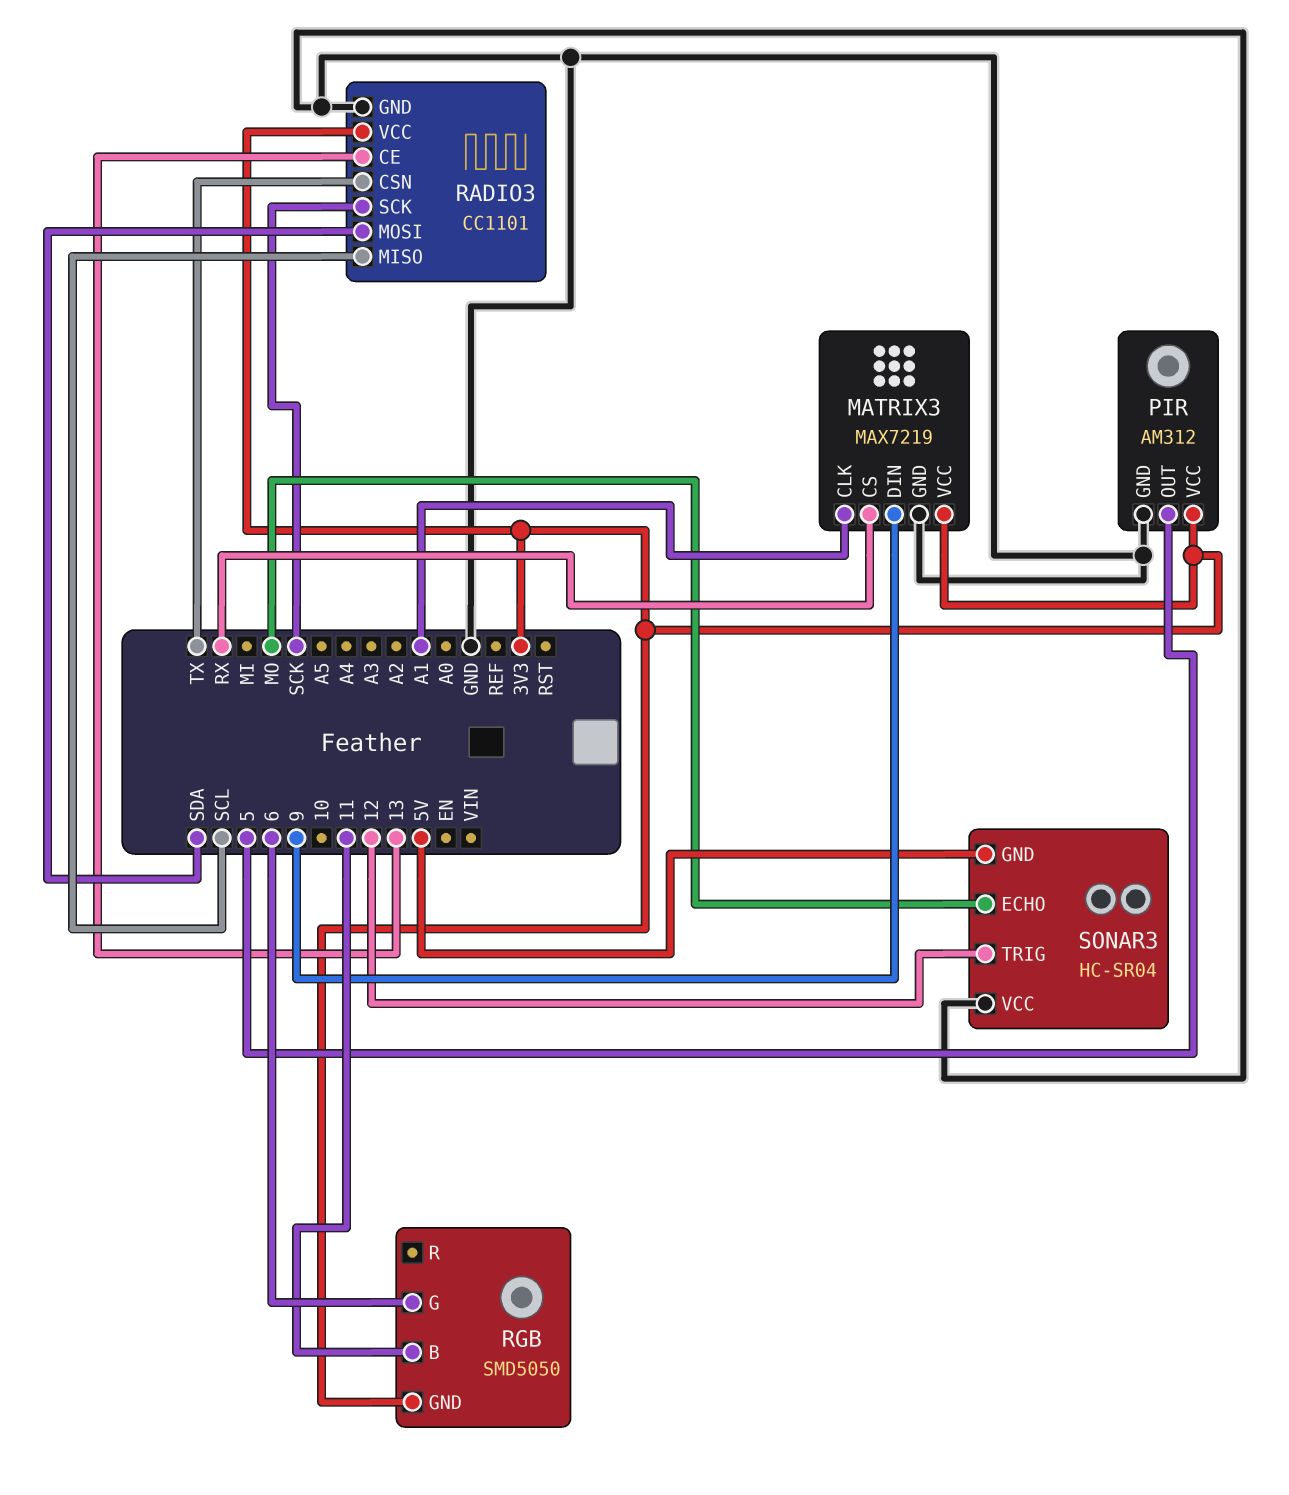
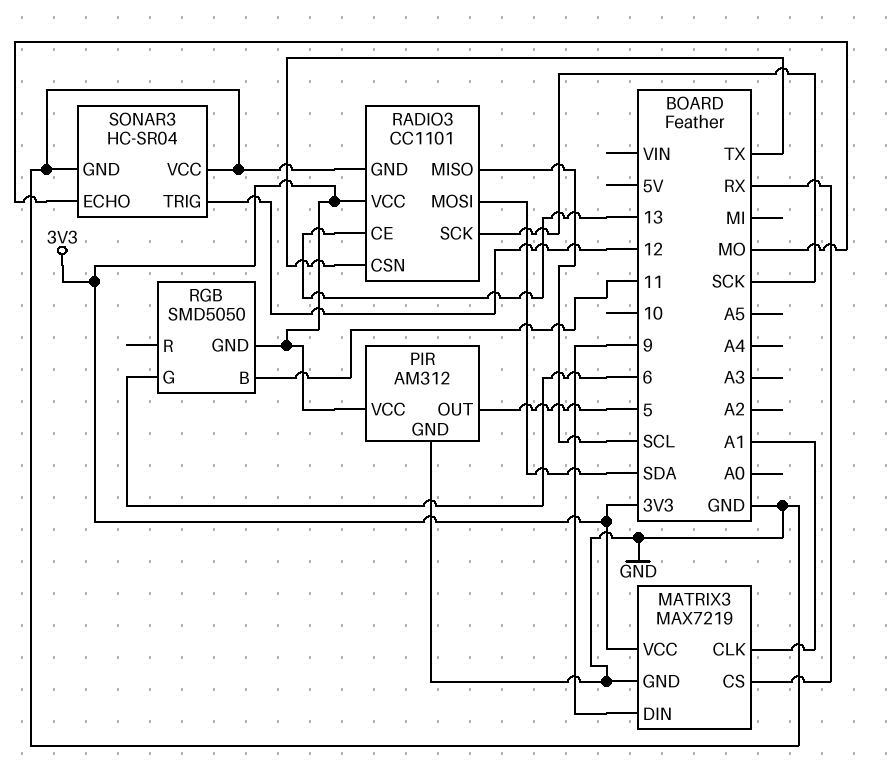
SONAR3 pin GND: 5V -> GND

